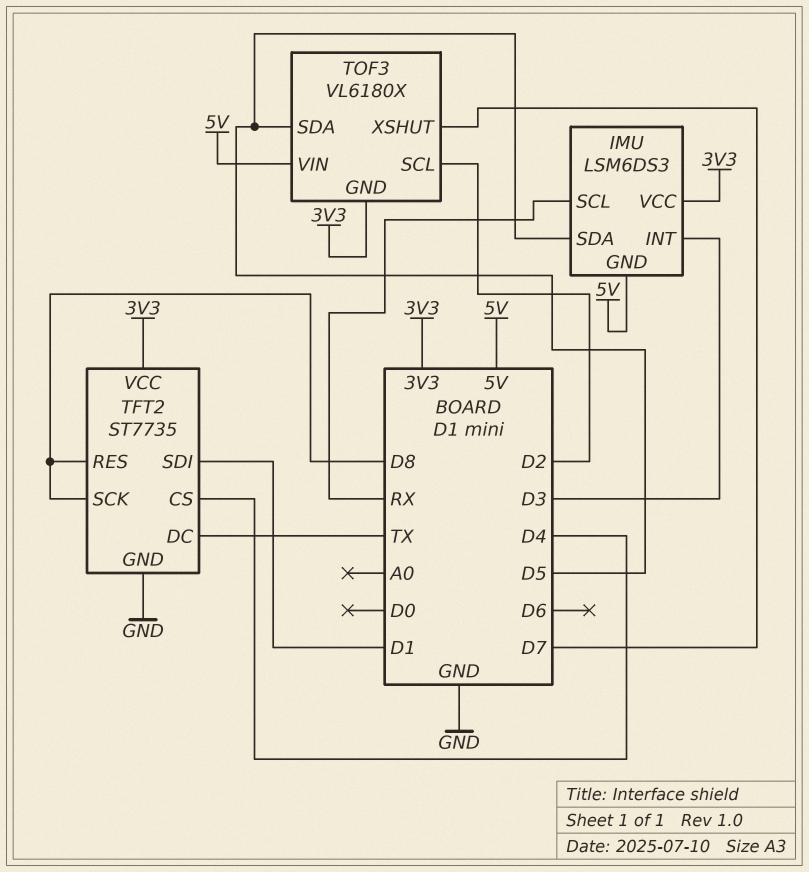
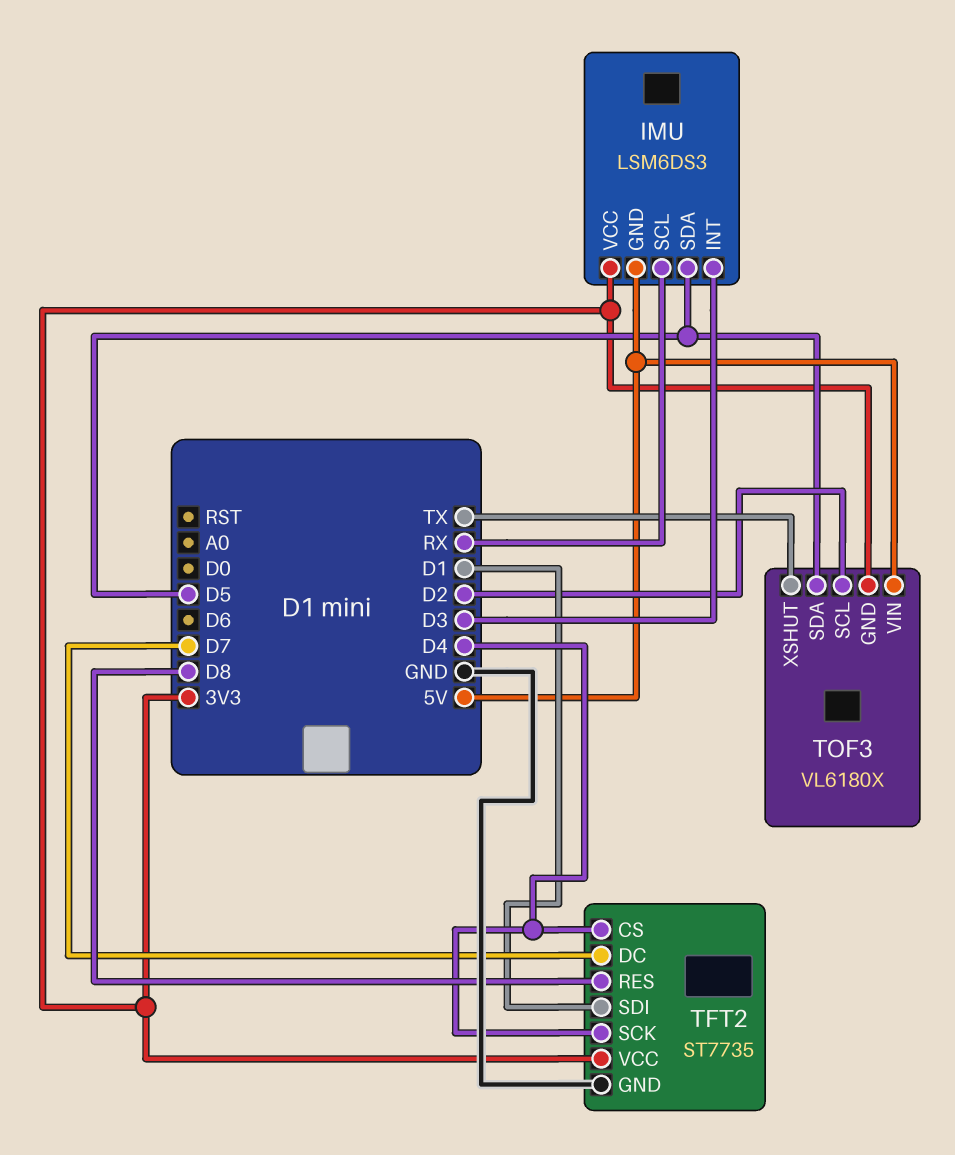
TFT2 pin DC: TX -> D7
TFT2 pin SCK: D8 -> D4
TOF3 pin XSHUT: D7 -> TX

